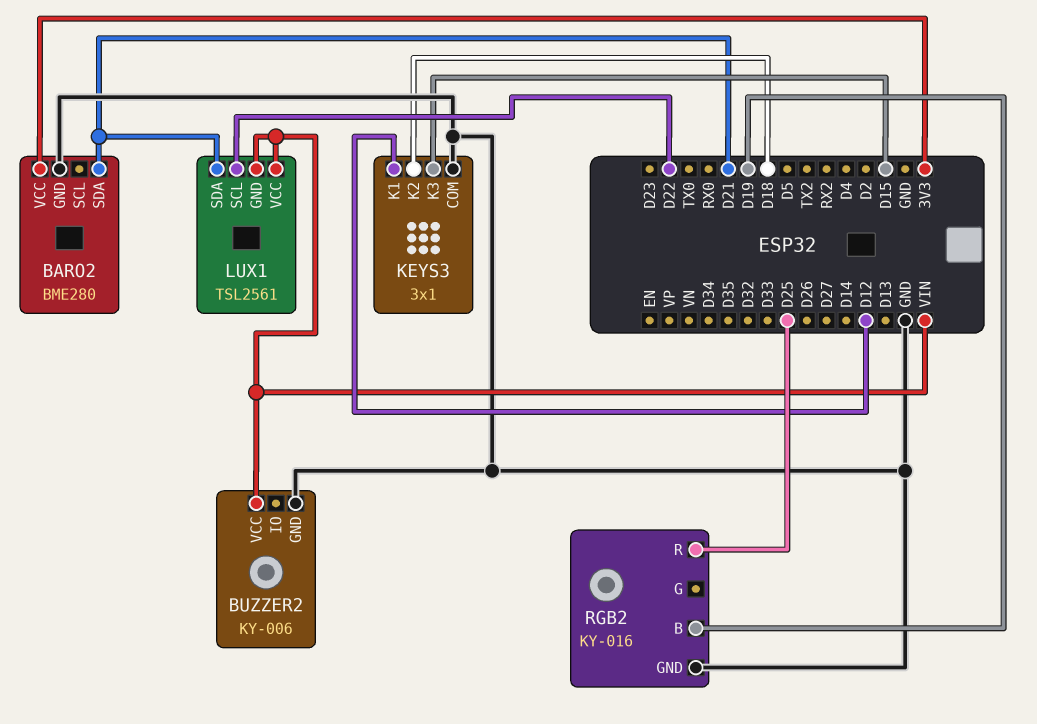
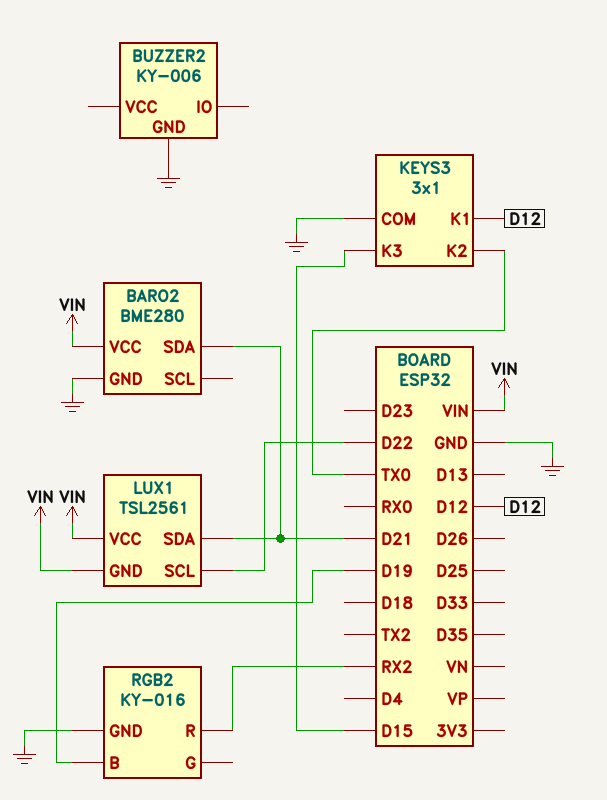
BARO2 pin VCC: 3V3 -> VIN
BUZZER2 pin VCC: VIN -> none
KEYS3 pin K2: D18 -> TX0
RGB2 pin R: D25 -> RX2

